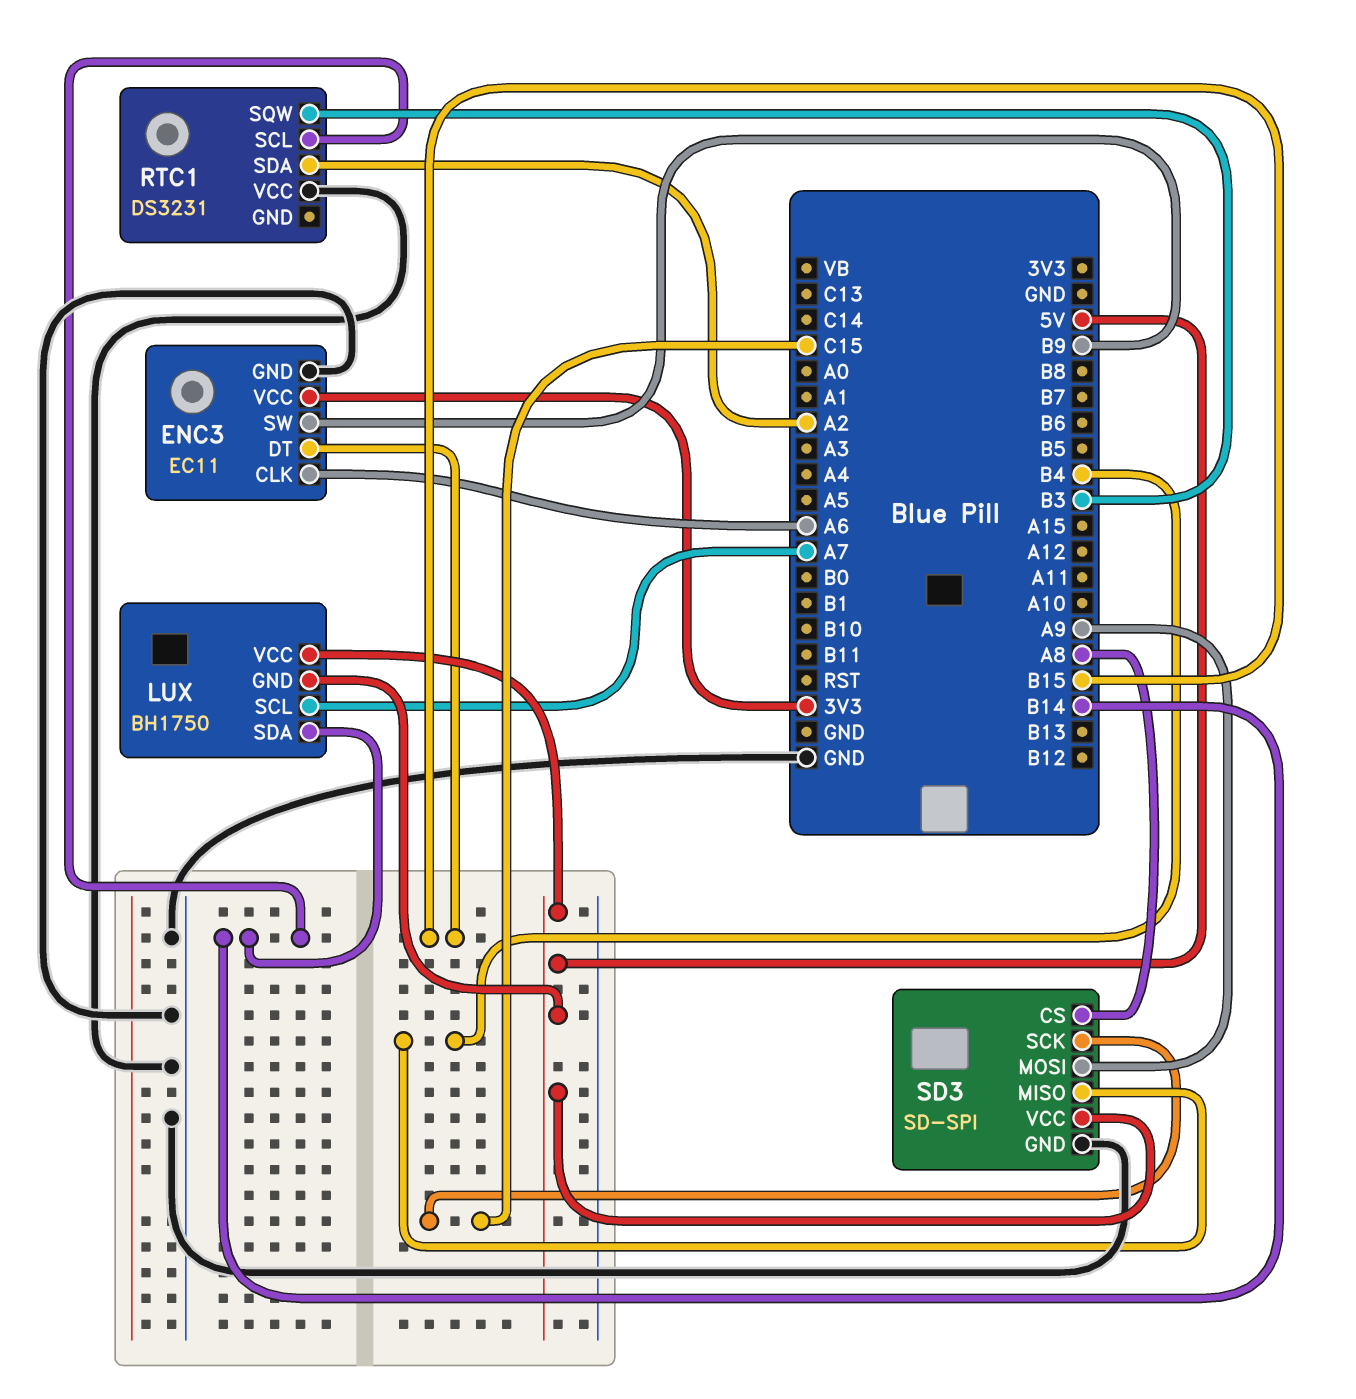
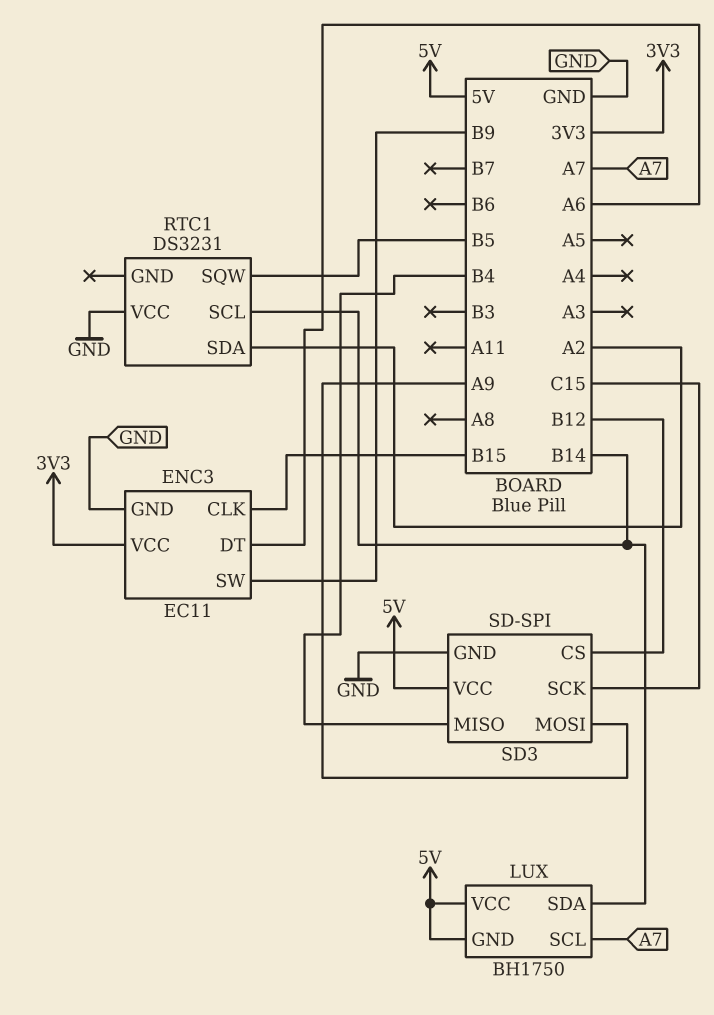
ENC3 pin CLK: A6 -> B15
ENC3 pin DT: B15 -> A6
RTC1 pin SQW: B3 -> B5
SD3 pin CS: A8 -> B12

